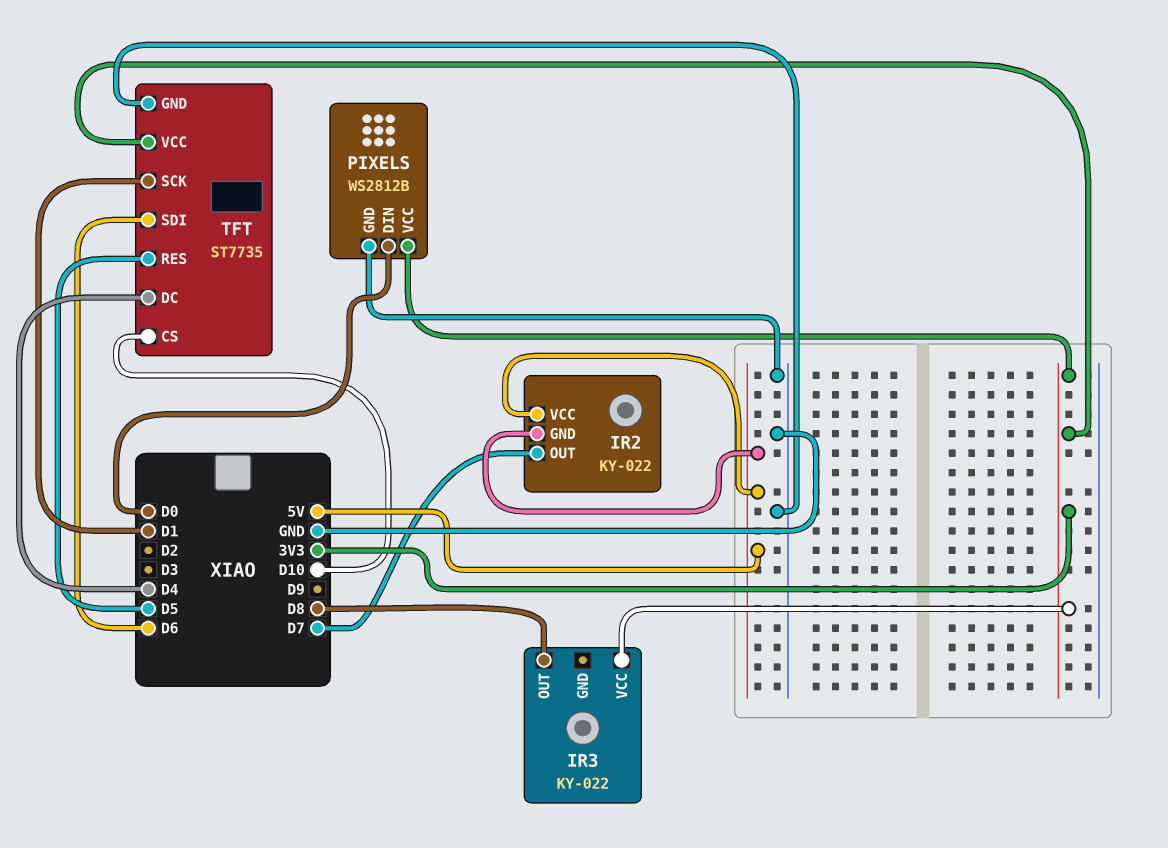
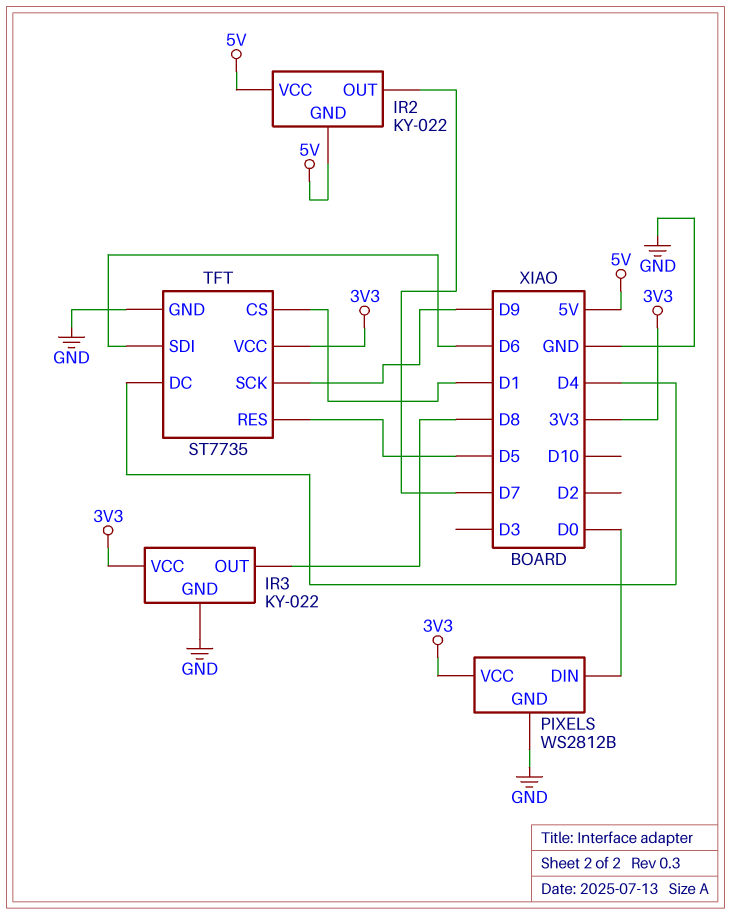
IR3 pin GND: none -> GND
TFT pin CS: D10 -> D1
TFT pin SCK: D1 -> D9

